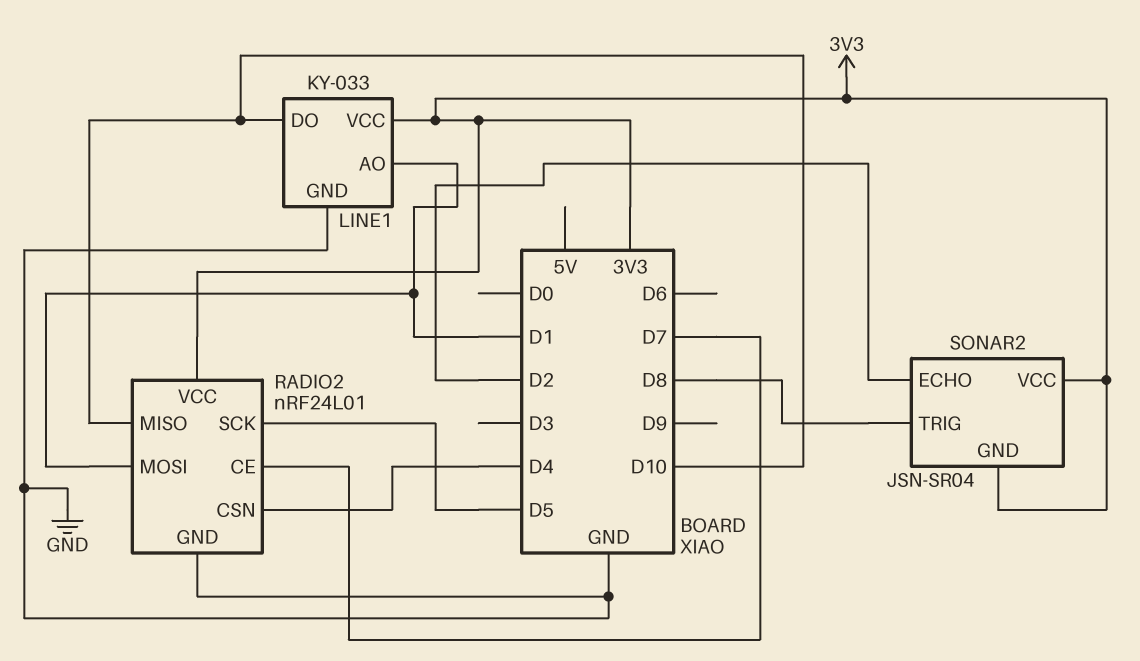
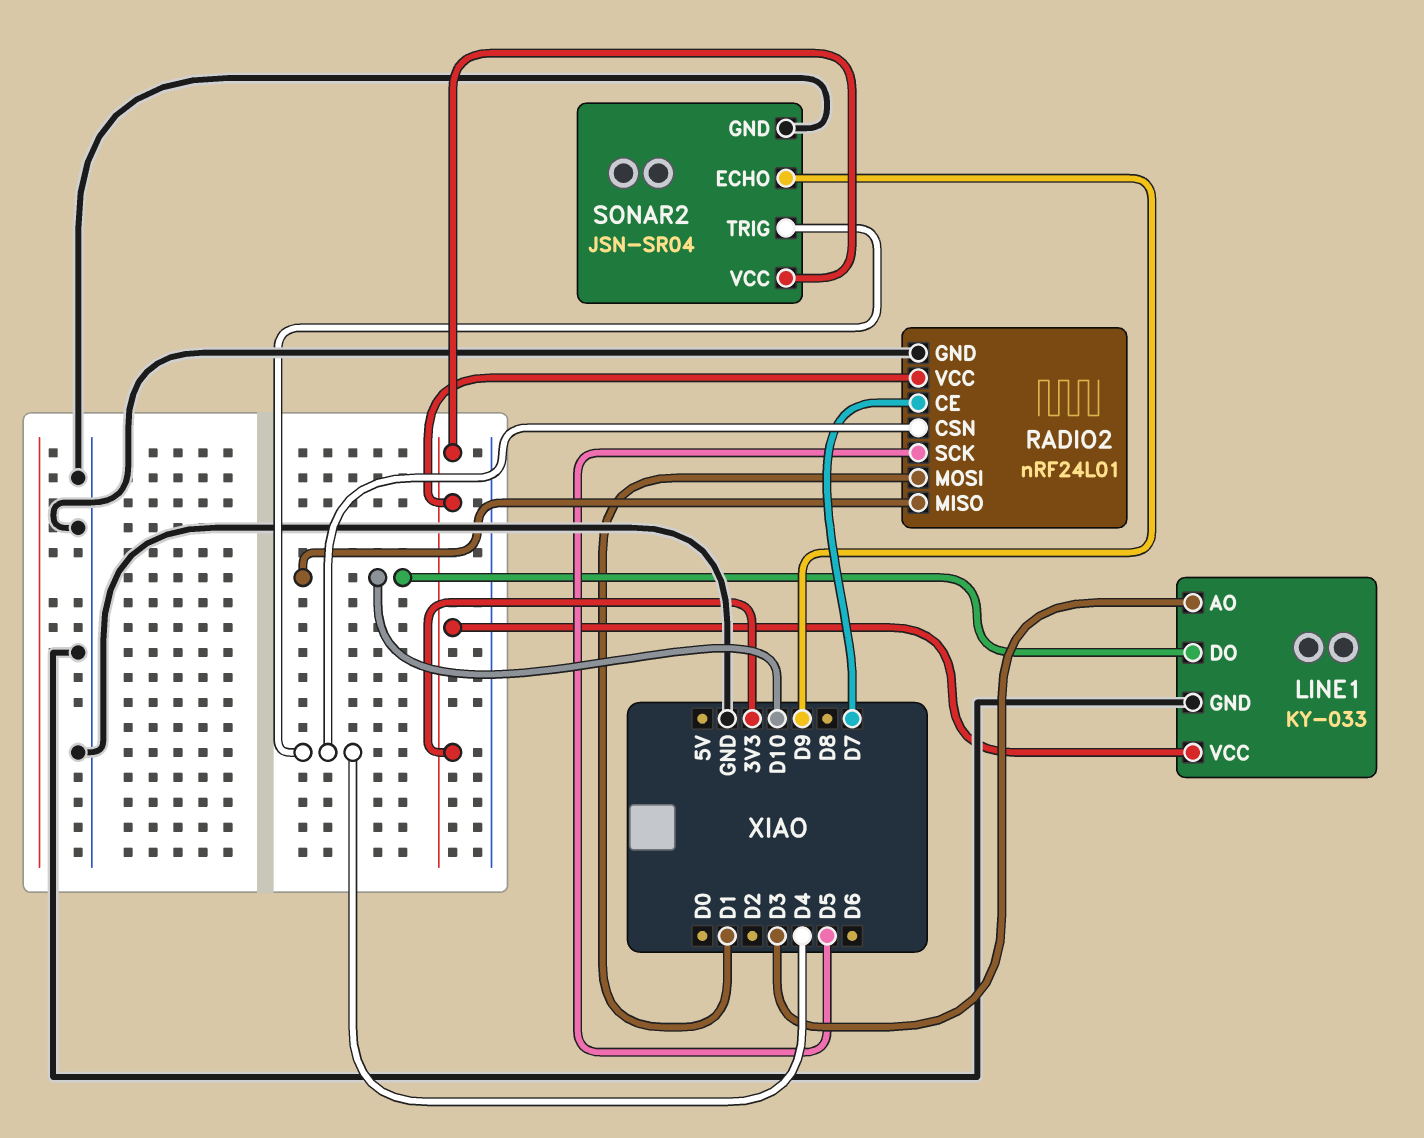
LINE1 pin AO: D1 -> D3
SONAR2 pin ECHO: D2 -> D9
SONAR2 pin GND: 3V3 -> GND
SONAR2 pin TRIG: D8 -> D4

